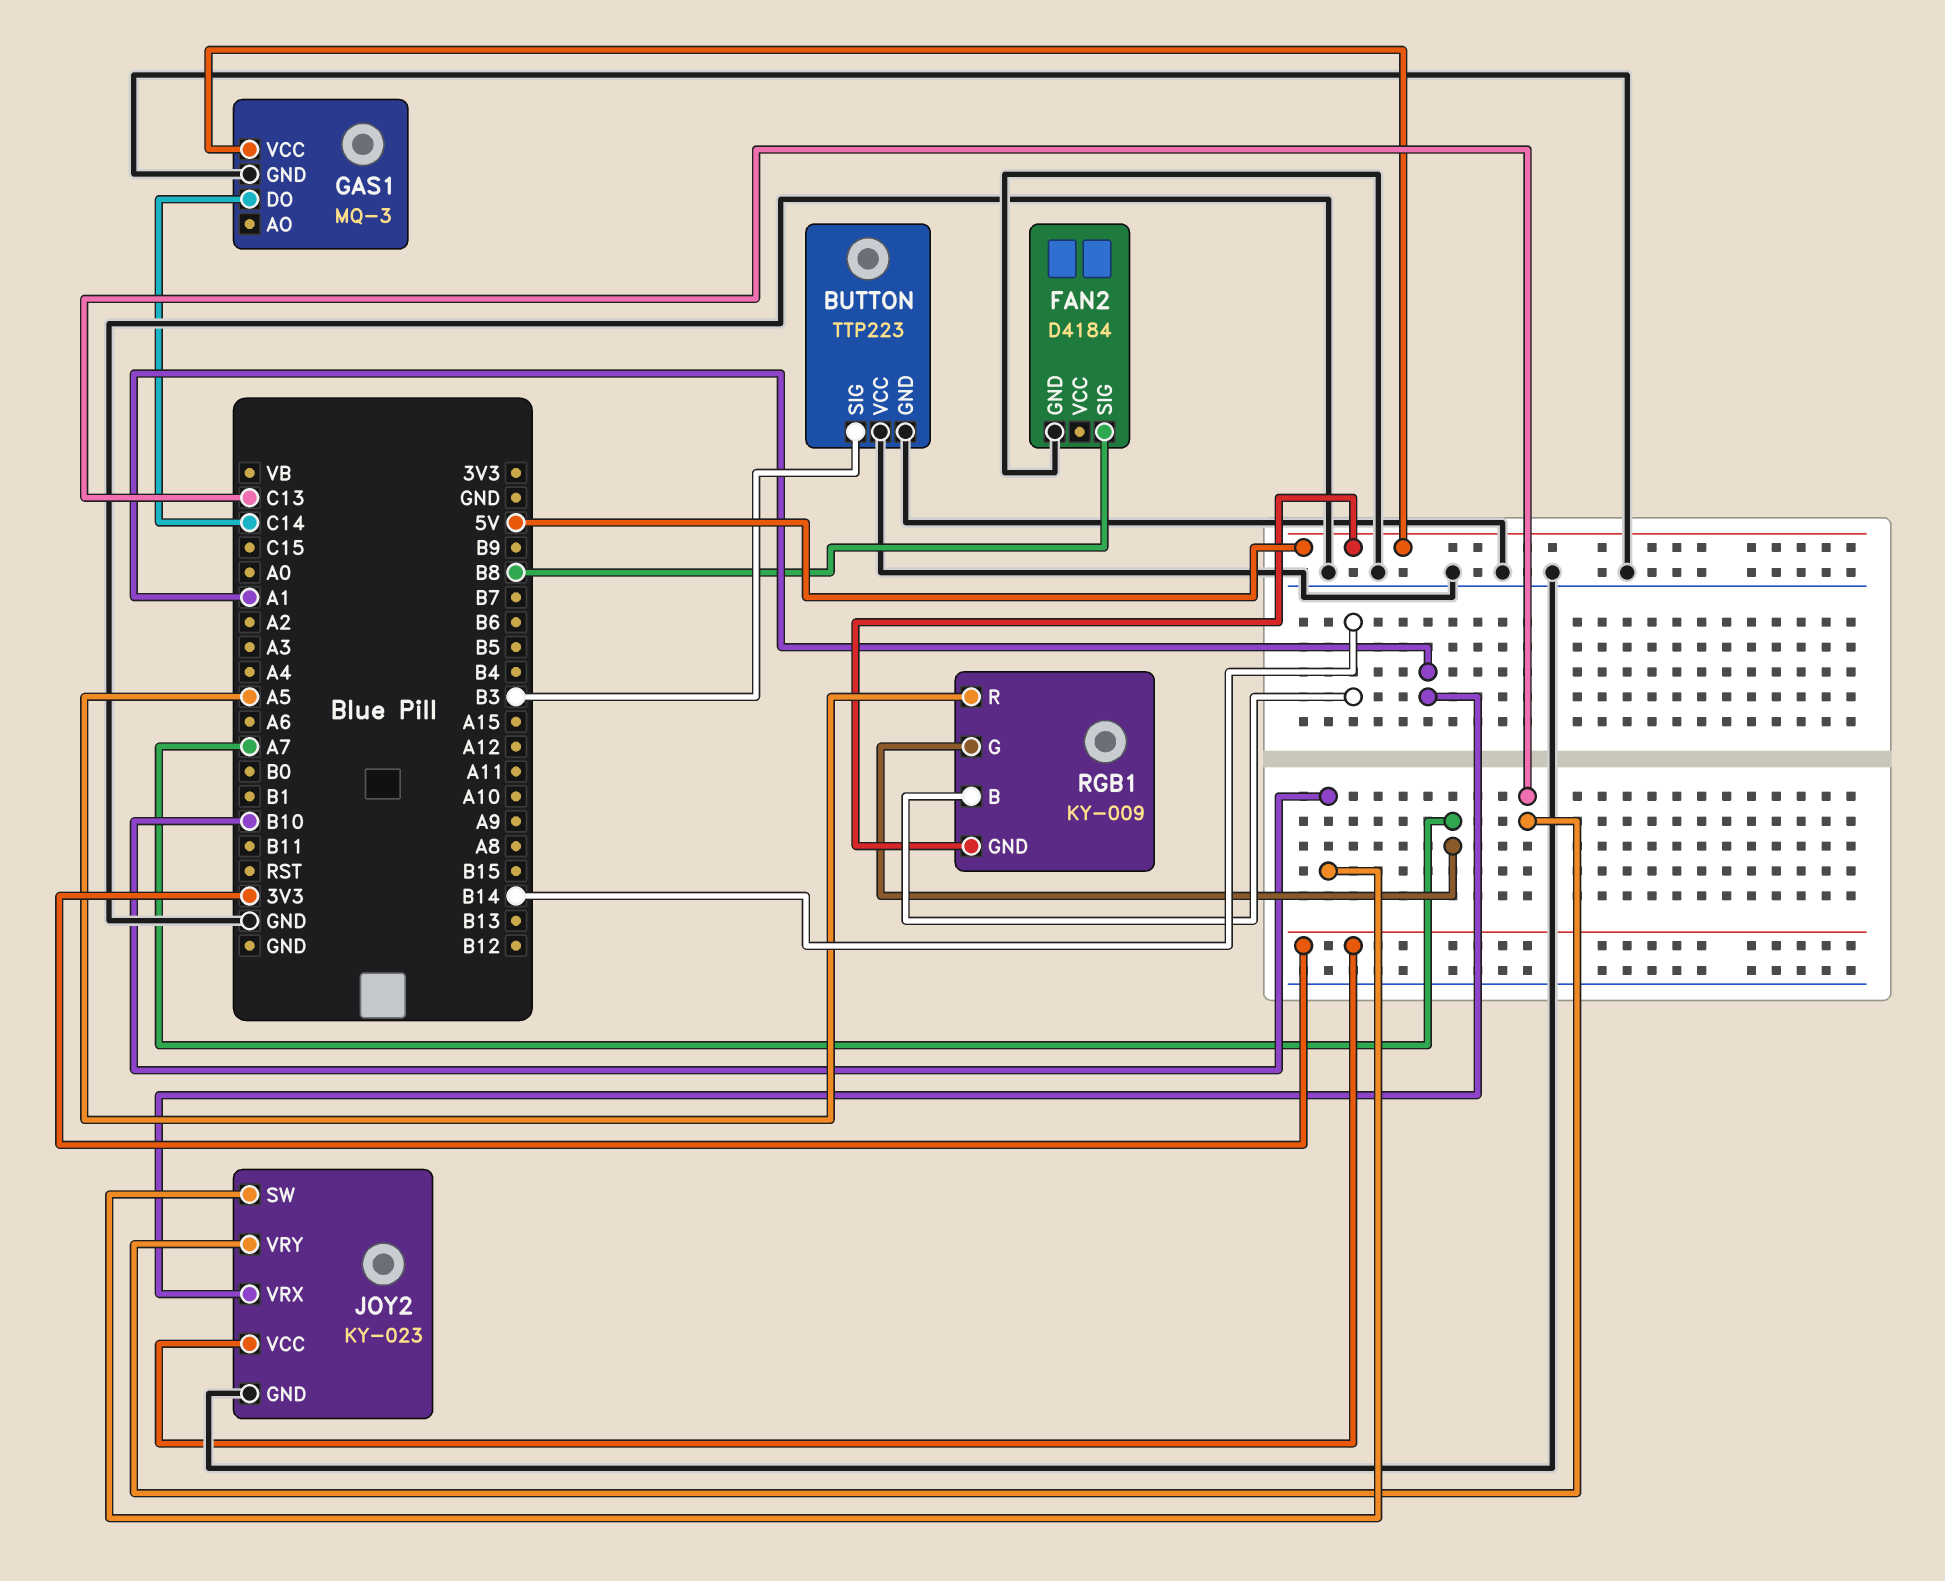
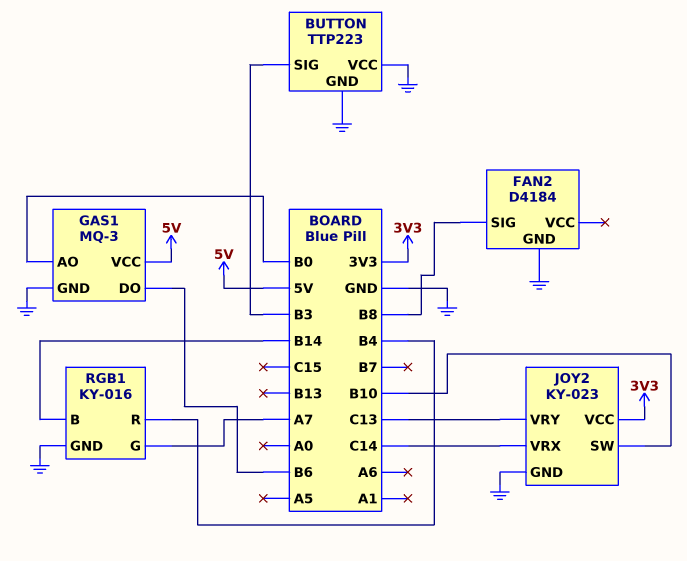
GAS1 pin AO: none -> B0
GAS1 pin DO: C14 -> B6
JOY2 pin VRX: A1 -> C14
RGB1: KY-009 -> KY-016
RGB1 pin GND: 5V -> GND
RGB1 pin R: A5 -> B4

